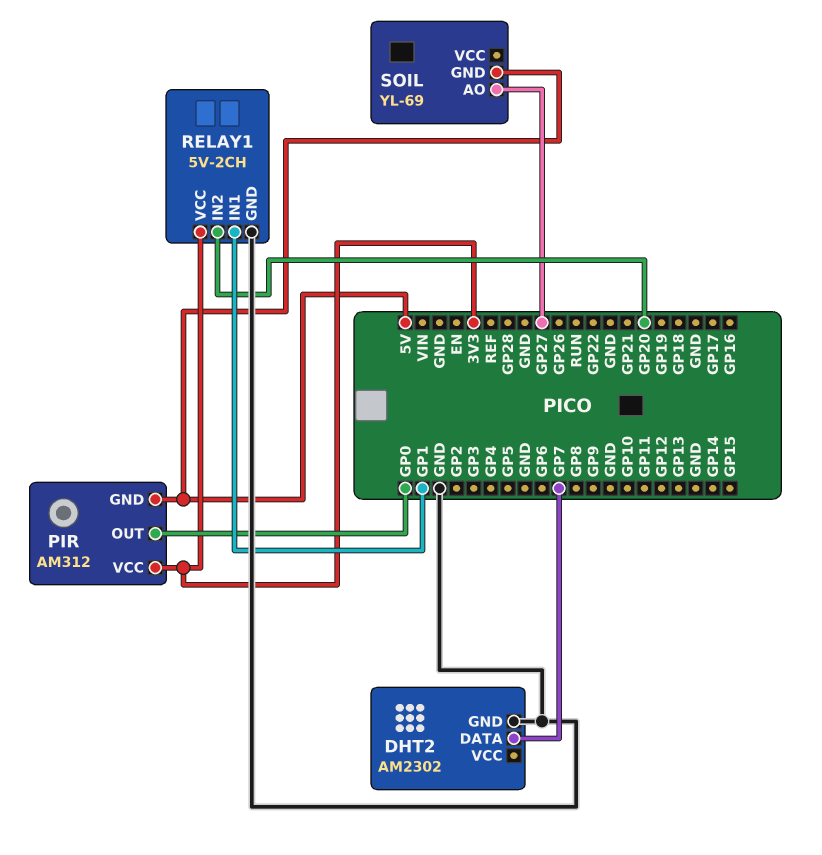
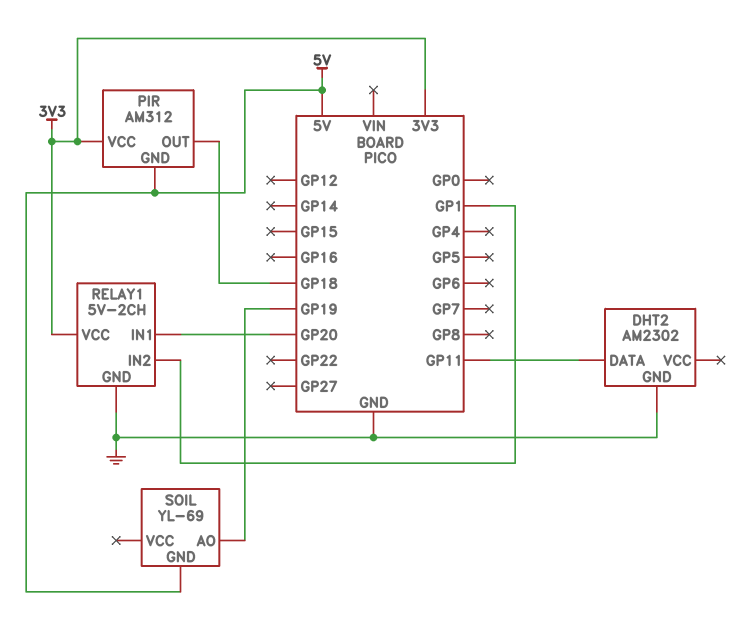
DHT2 pin DATA: GP7 -> GP11
PIR pin OUT: GP0 -> GP18
RELAY1 pin IN1: GP1 -> GP20
RELAY1 pin IN2: GP20 -> GP1
SOIL pin AO: GP27 -> GP19

